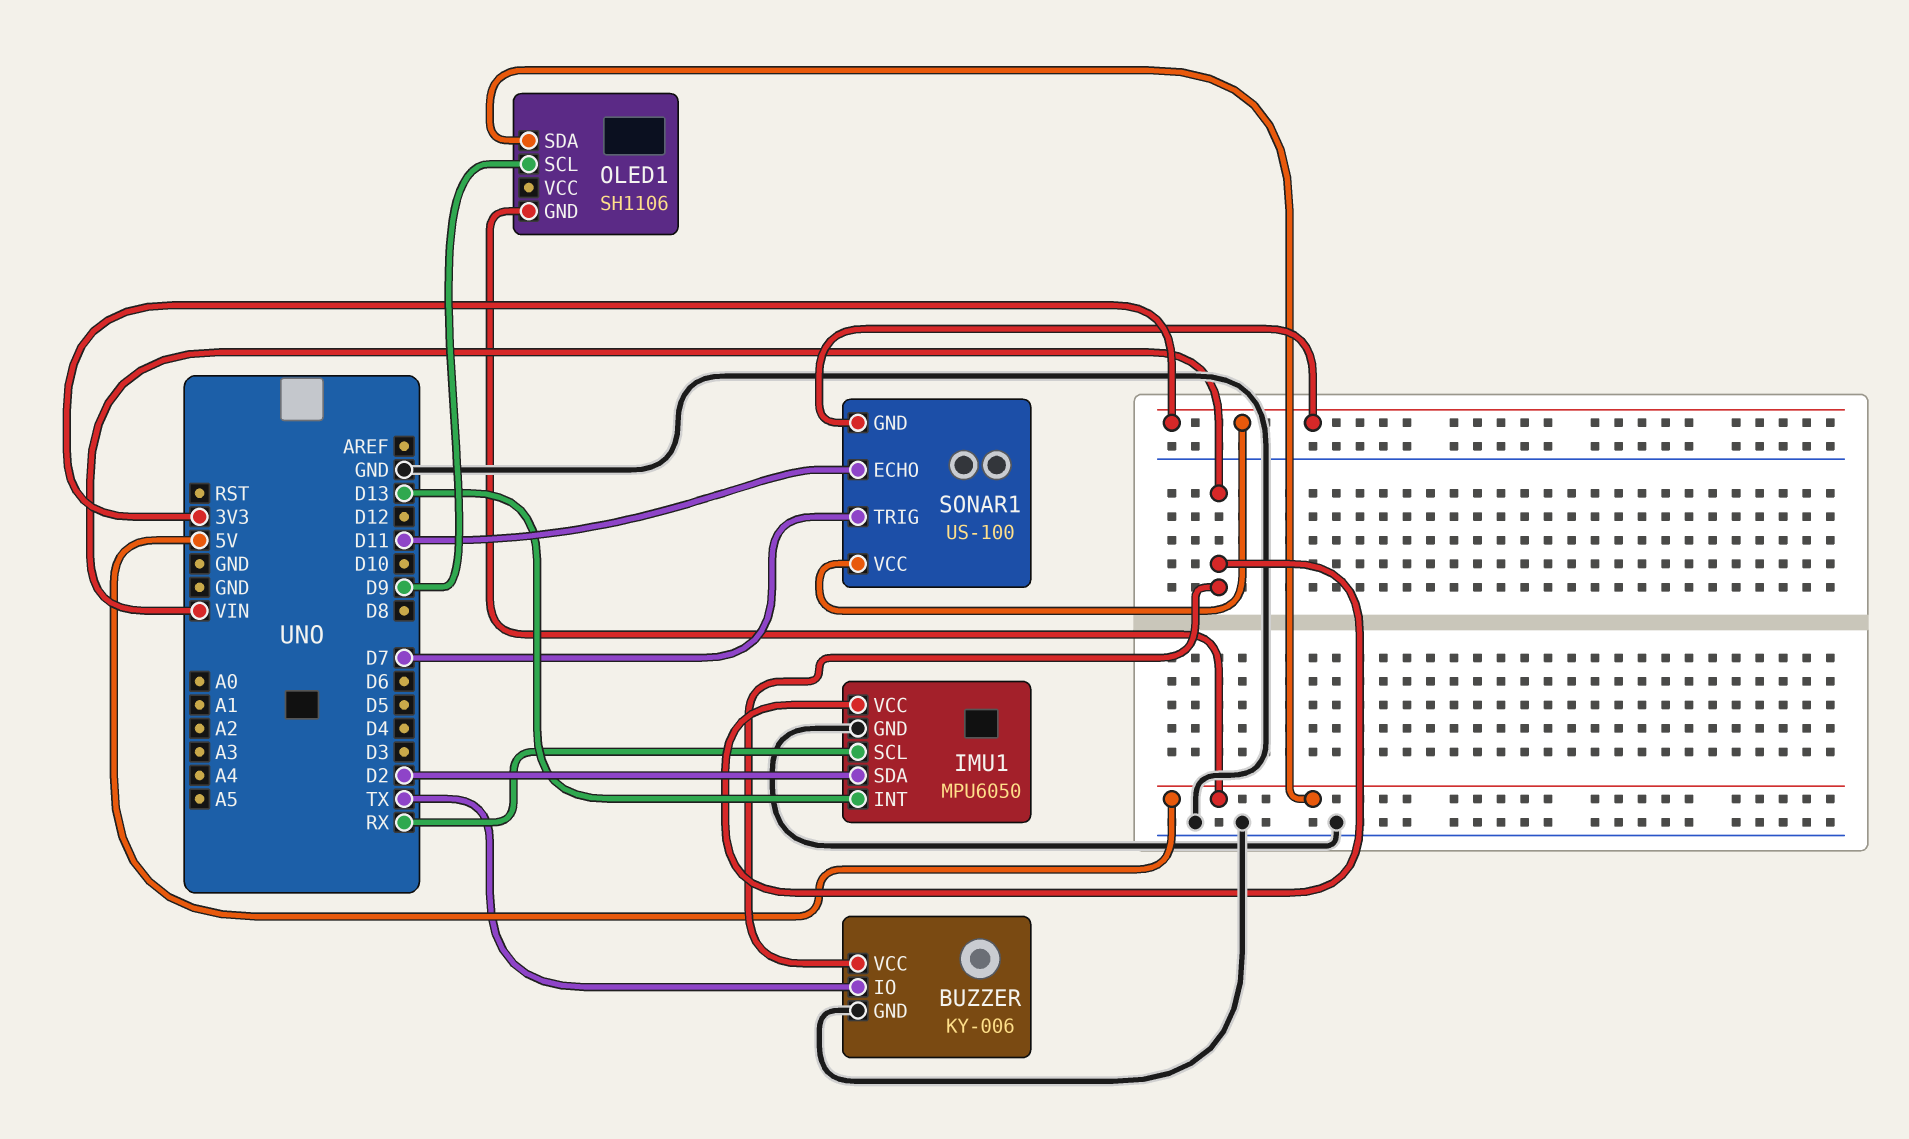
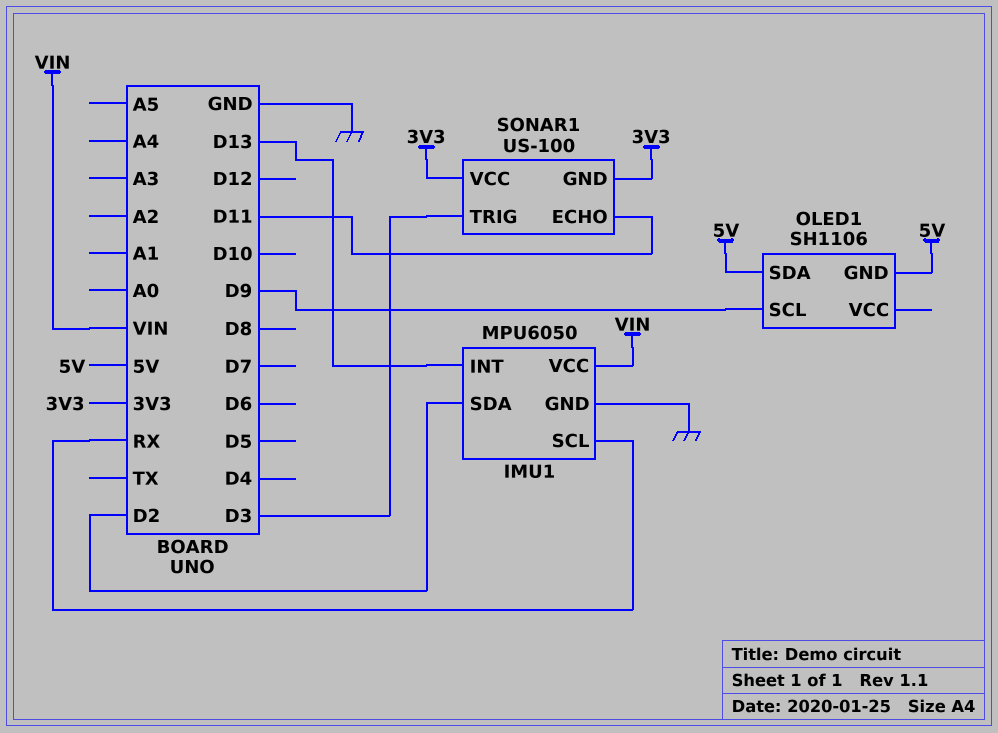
BUZZER: KY-006 -> none
BUZZER pin GND: GND -> none
BUZZER pin IO: TX -> none
BUZZER pin VCC: VIN -> none
SONAR1 pin TRIG: D7 -> D3

